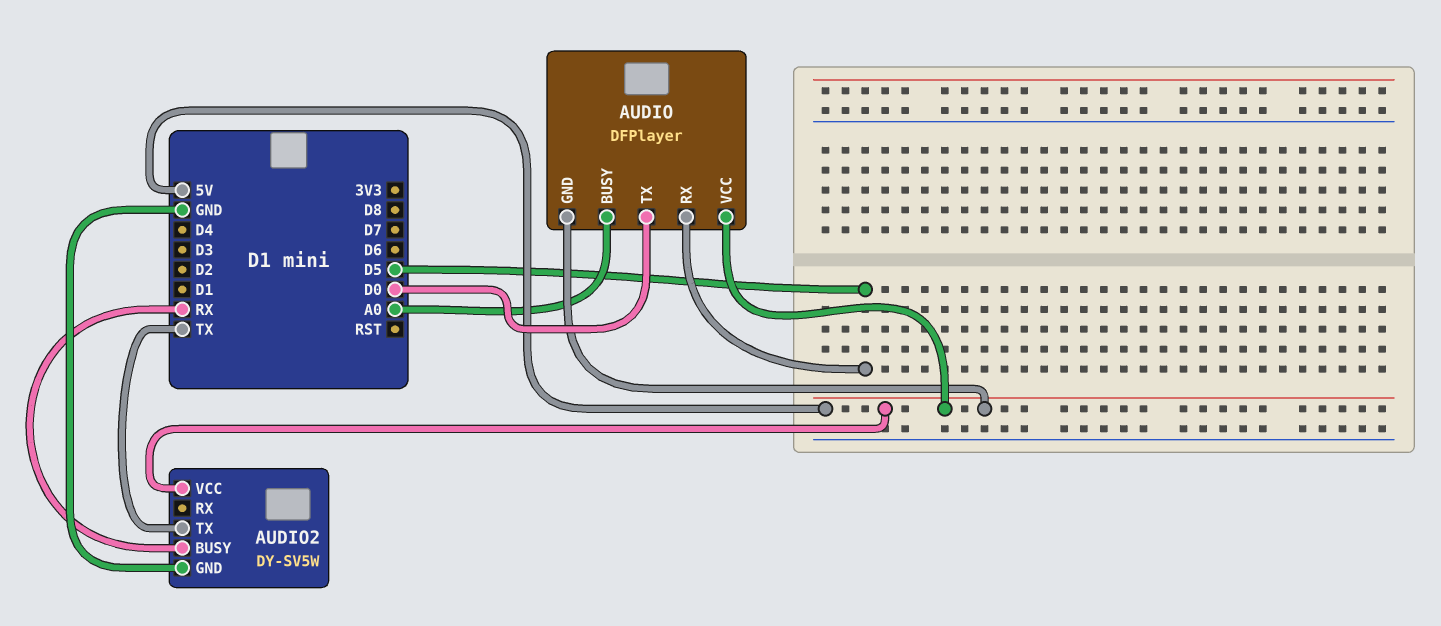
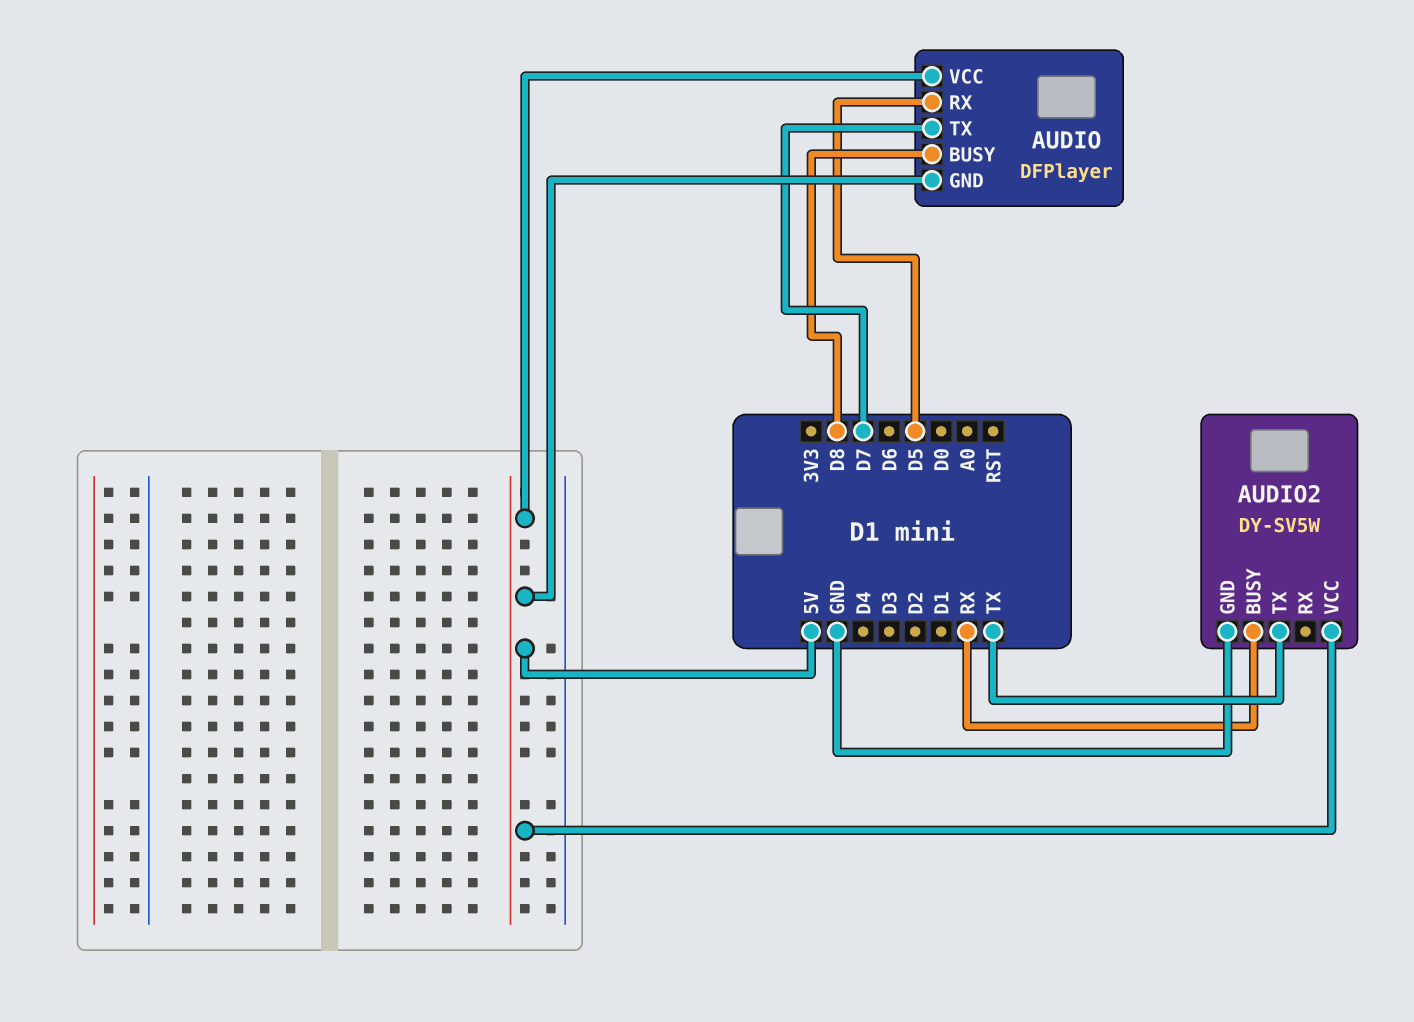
AUDIO pin BUSY: A0 -> D8
AUDIO pin TX: D0 -> D7

